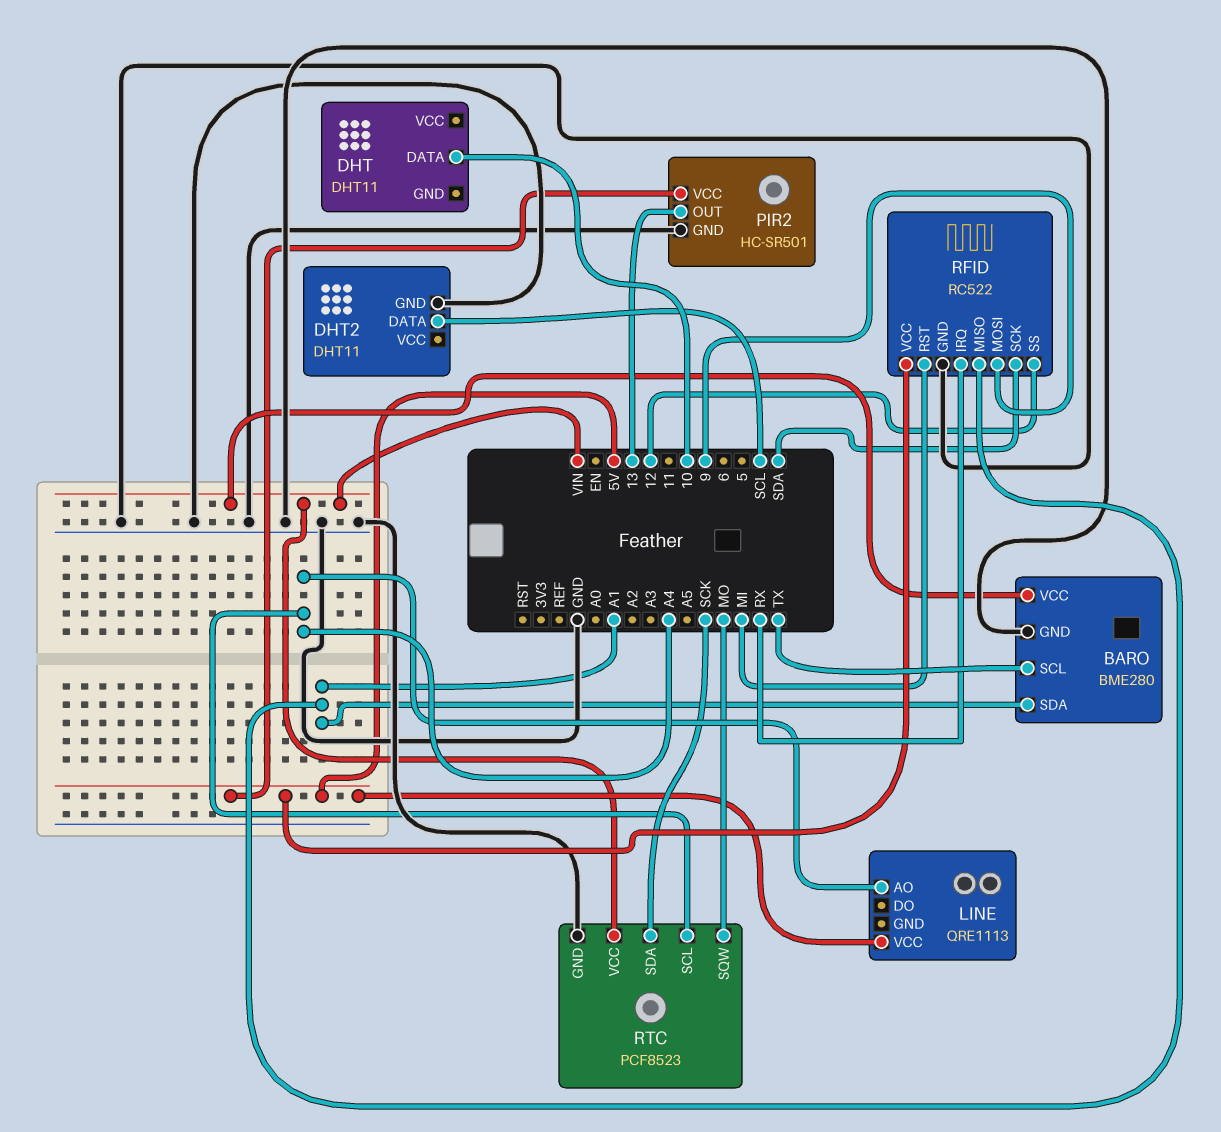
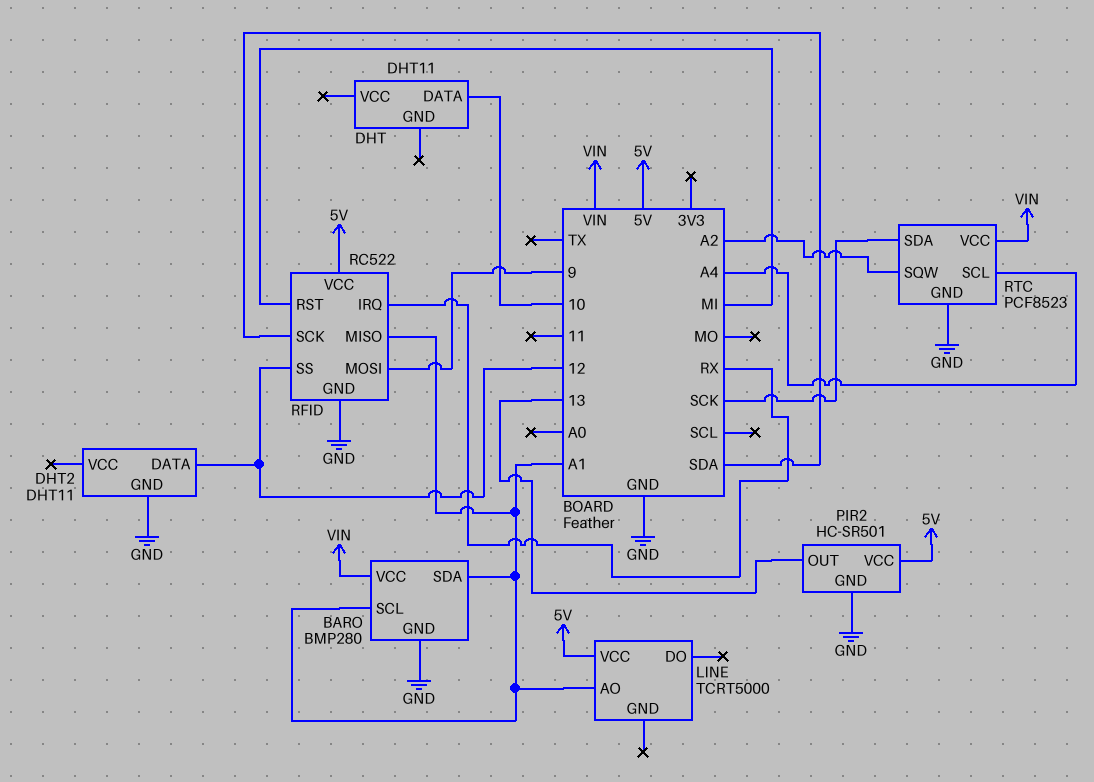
BARO: BME280 -> BMP280
BARO pin SCL: TX -> A1
DHT2 pin DATA: SCL -> 12
LINE: QRE1113 -> TCRT5000
LINE pin AO: A4 -> A1
RTC pin SQW: MO -> A2

